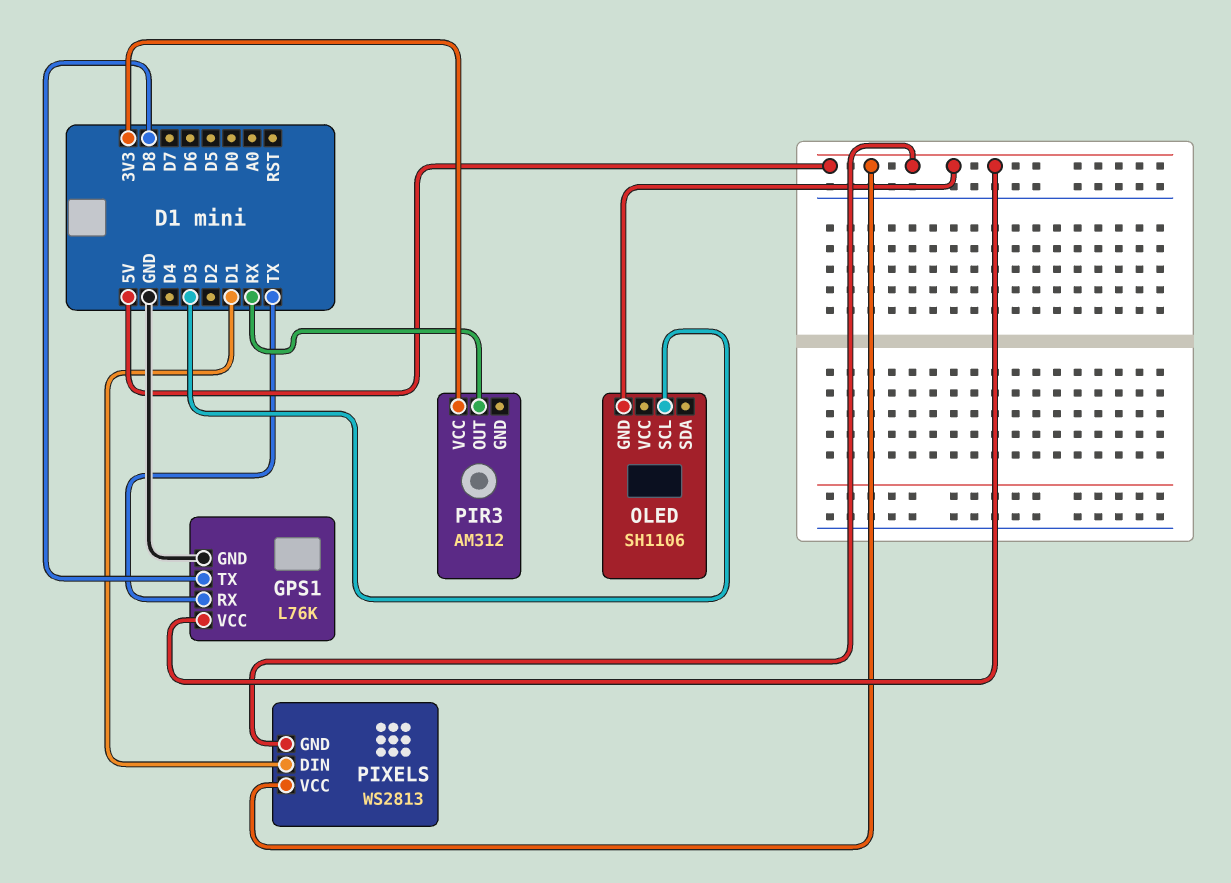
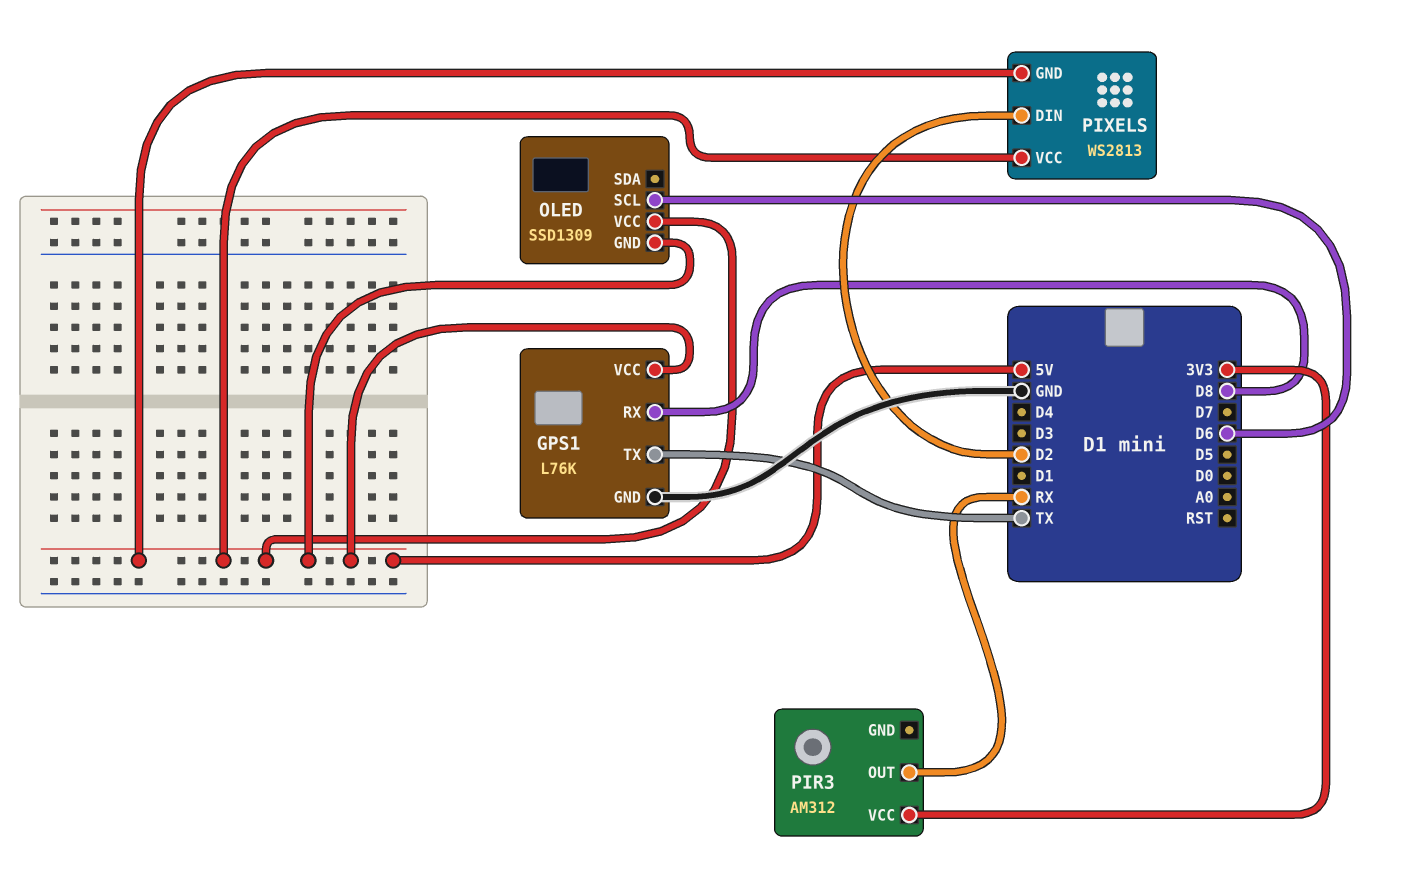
GPS1 pin RX: TX -> D8
GPS1 pin TX: D8 -> TX
OLED: SH1106 -> SSD1309
OLED pin SCL: D3 -> D6
OLED pin VCC: none -> 5V
PIXELS pin DIN: D1 -> D2

